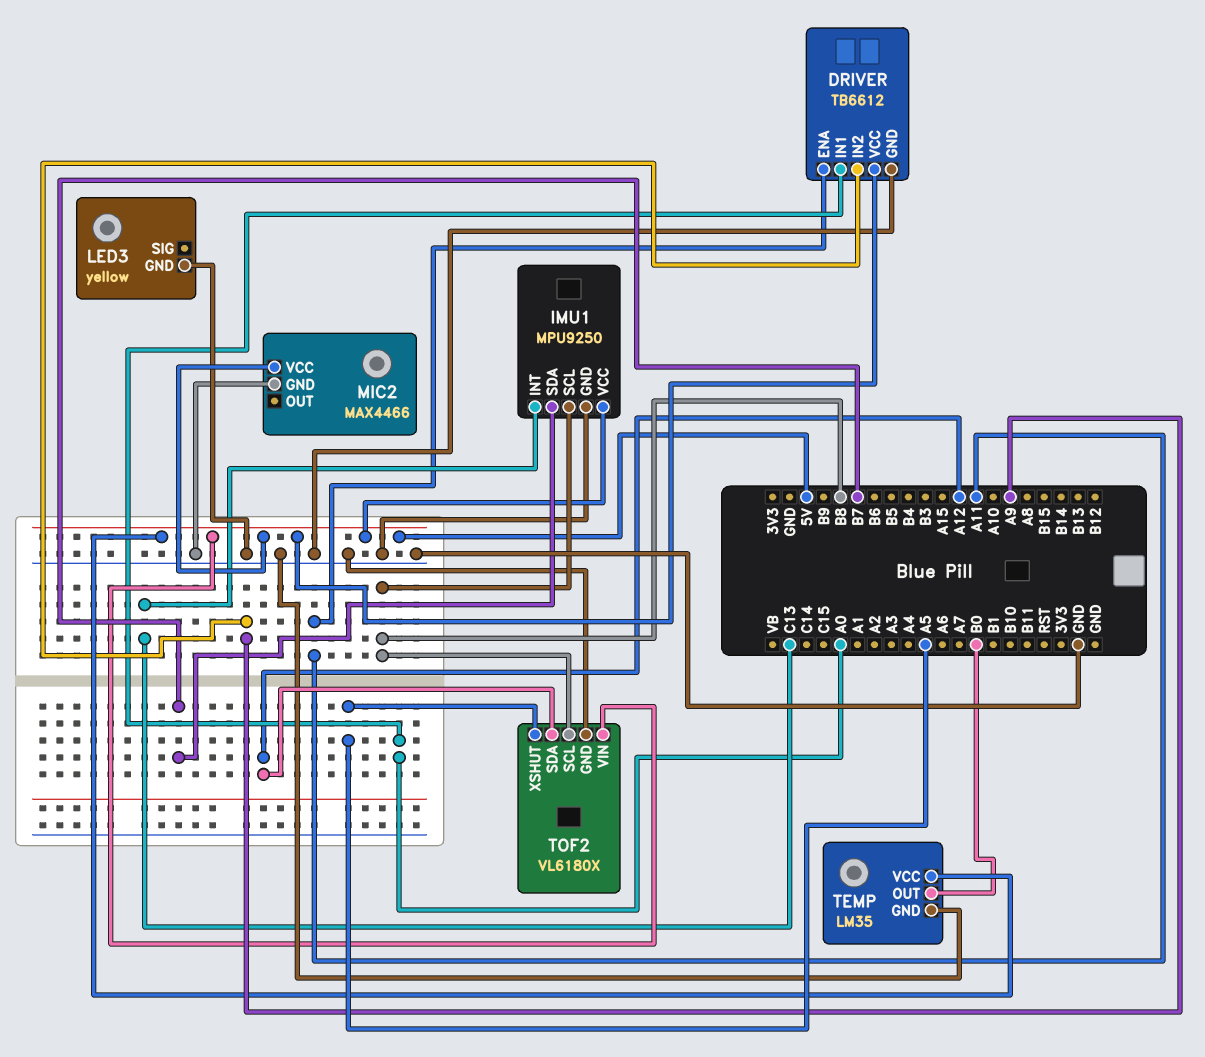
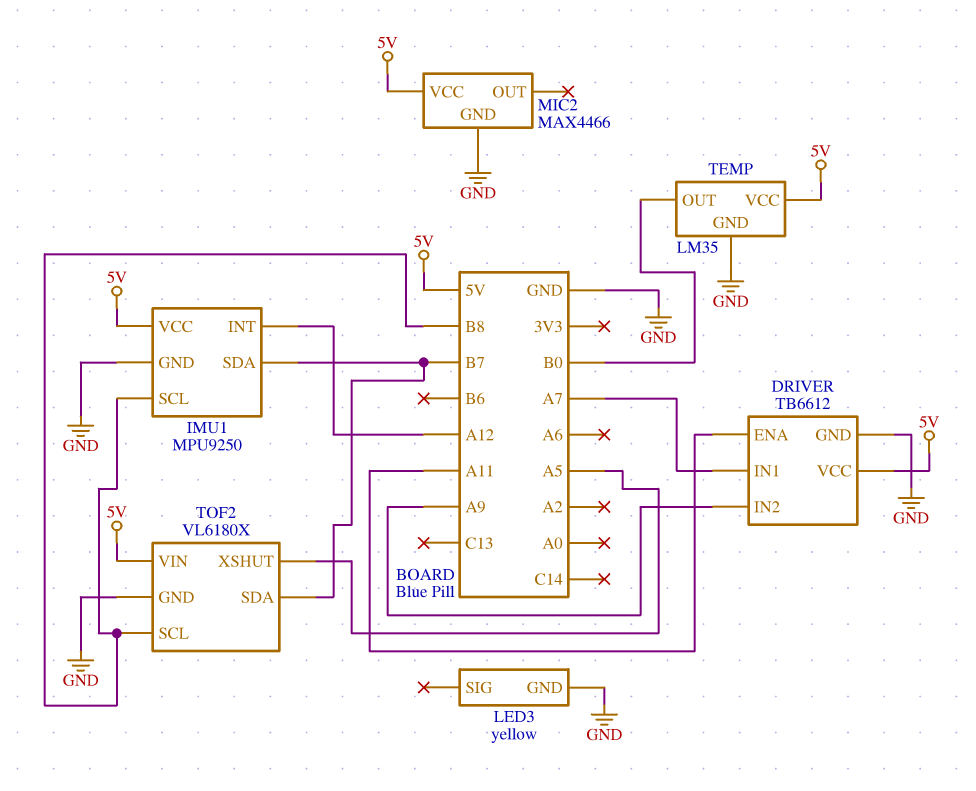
DRIVER pin IN1: A0 -> A7
IMU1 pin INT: C13 -> A12
TOF2 pin SDA: A12 -> B7

